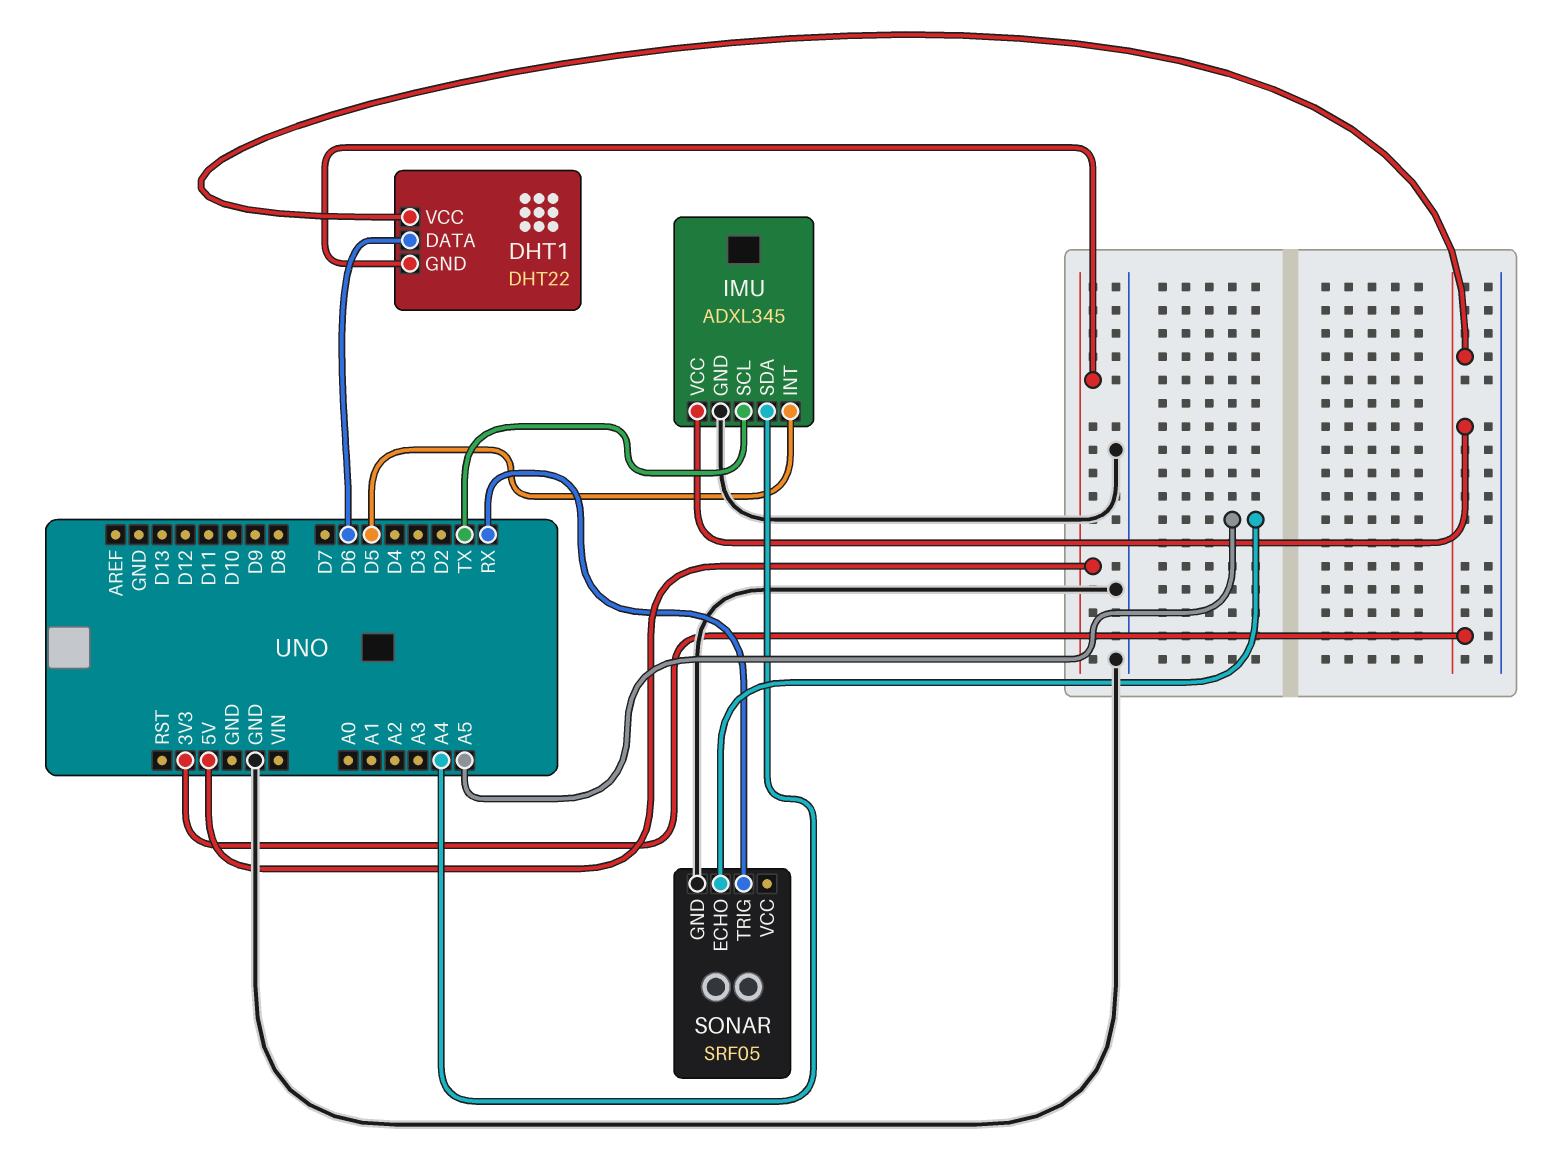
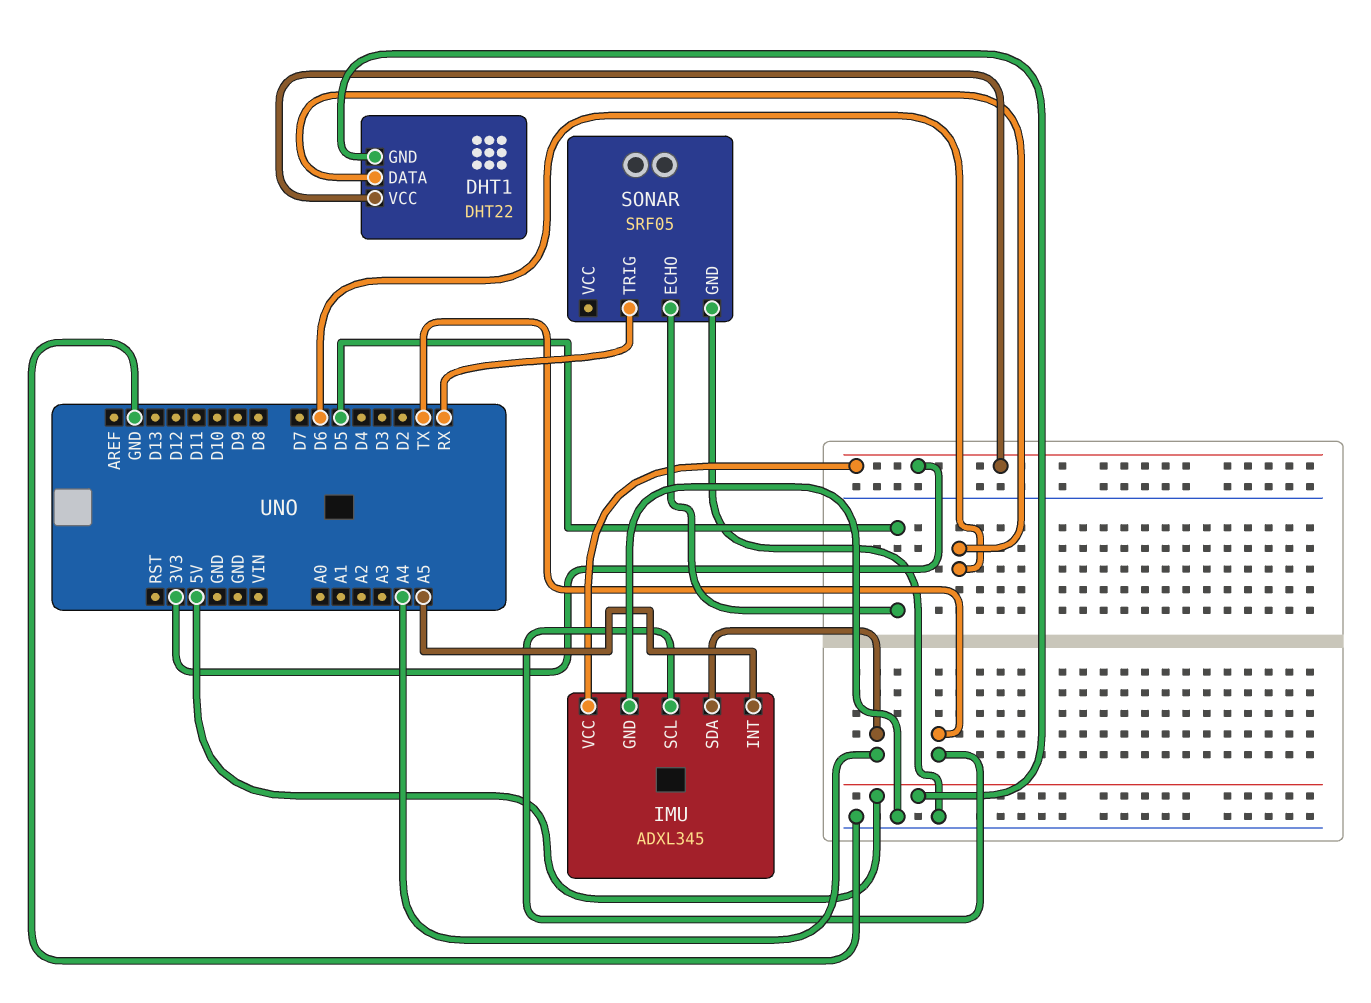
IMU pin INT: D5 -> A5
SONAR pin ECHO: A5 -> D5

